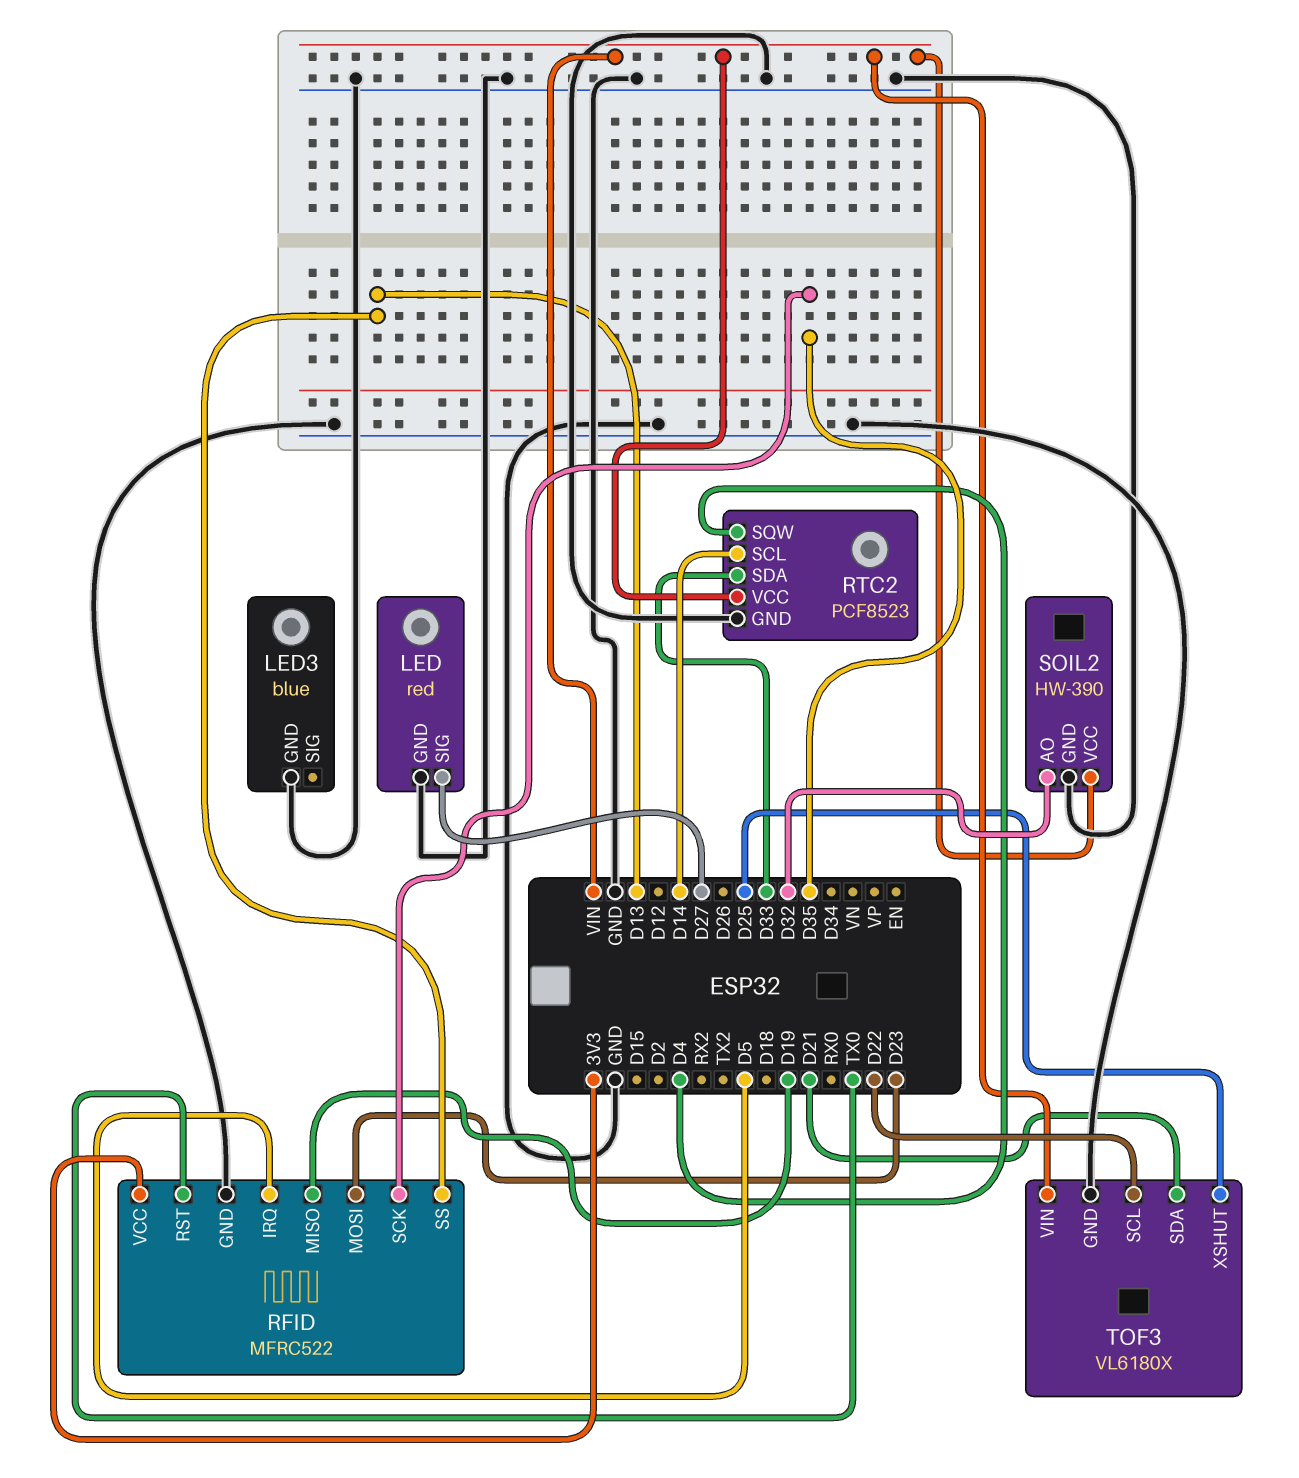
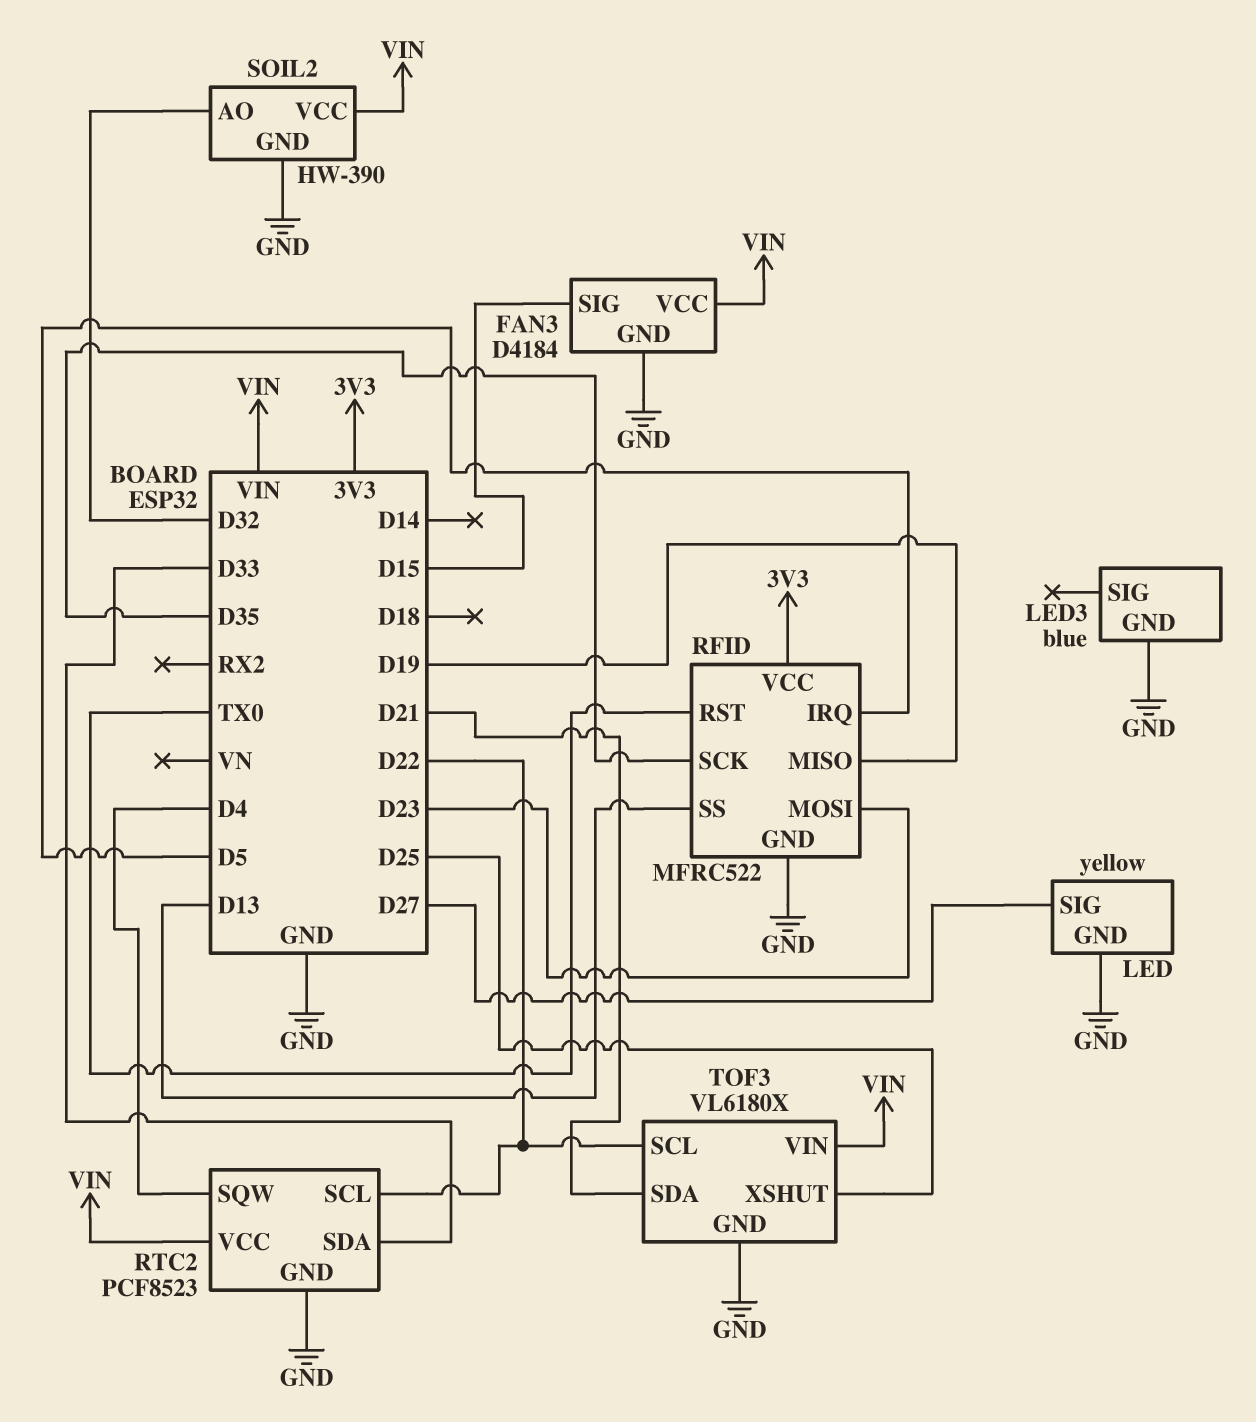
FAN3: none -> D4184
FAN3 pin GND: none -> GND
FAN3 pin SIG: none -> D15
FAN3 pin VCC: none -> VIN
LED: red -> yellow
RTC2 pin SCL: D14 -> D22

